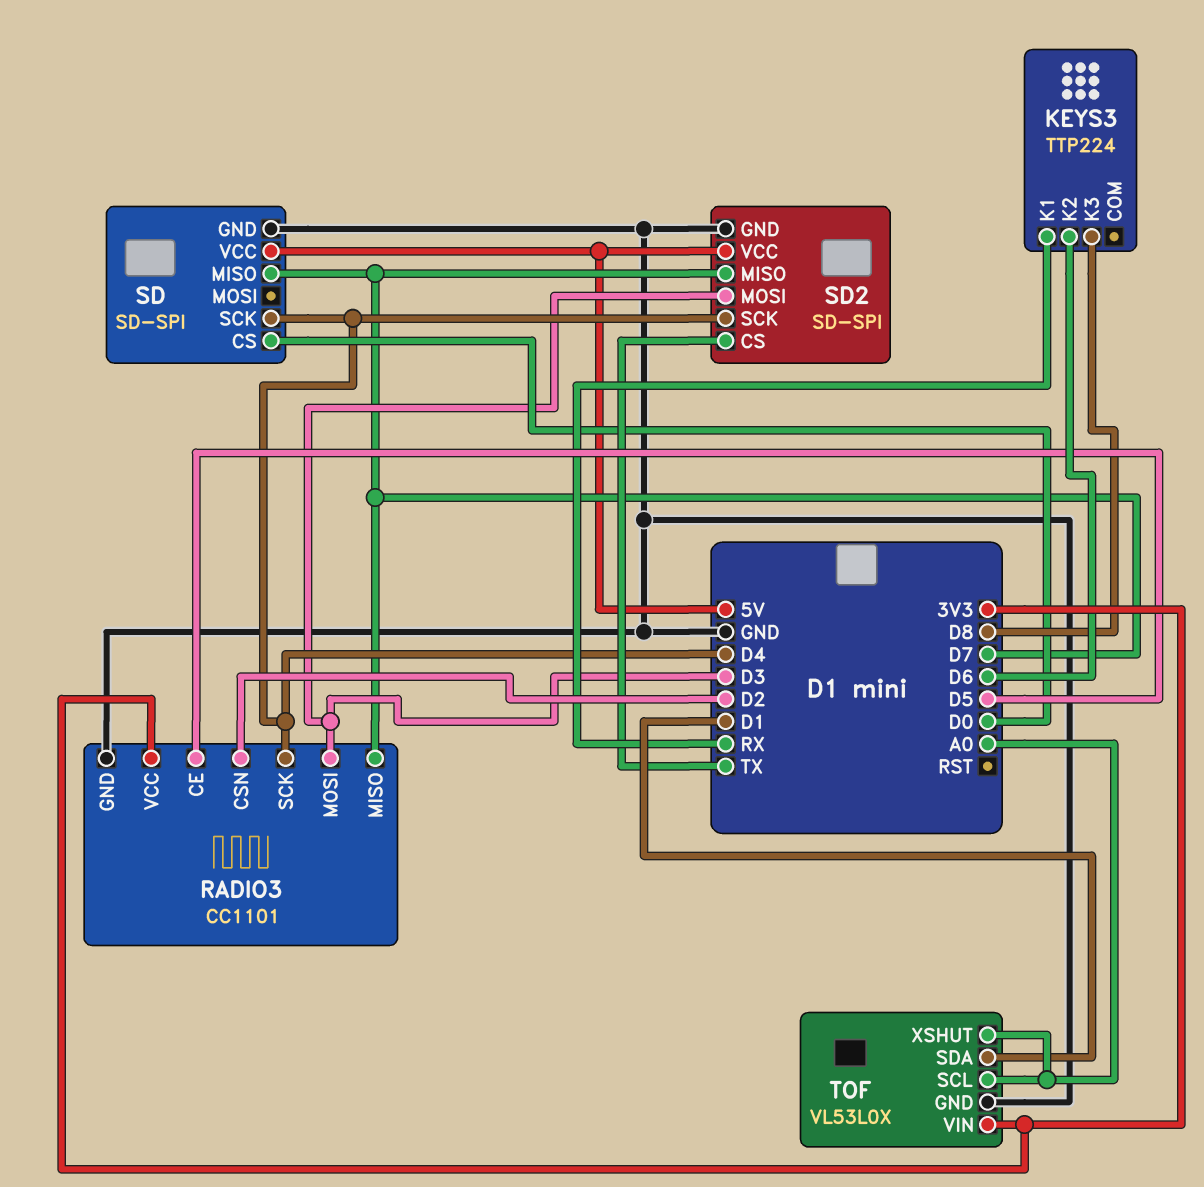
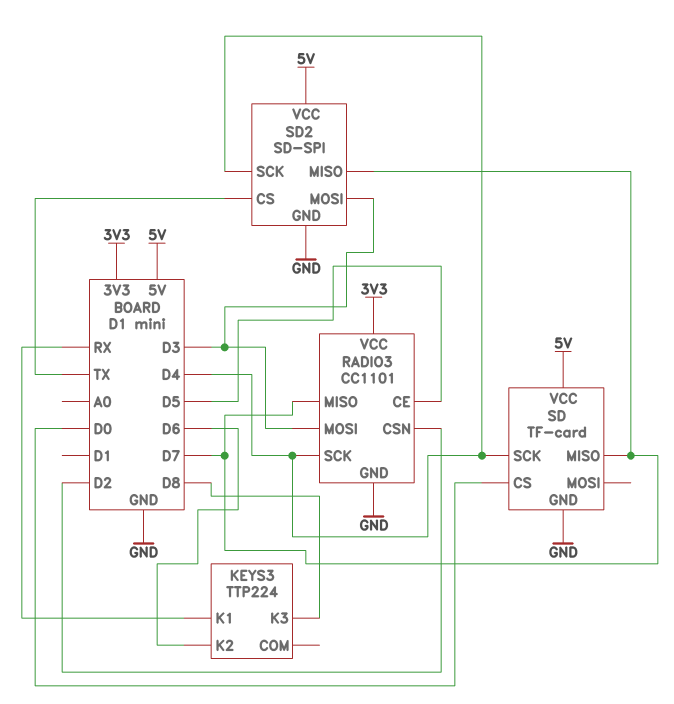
SD: SD-SPI -> TF-card
TOF: VL53L0X -> none
TOF pin GND: GND -> none
TOF pin SCL: A0 -> none
TOF pin SDA: D1 -> none
TOF pin VIN: 3V3 -> none
TOF pin XSHUT: A0 -> none

